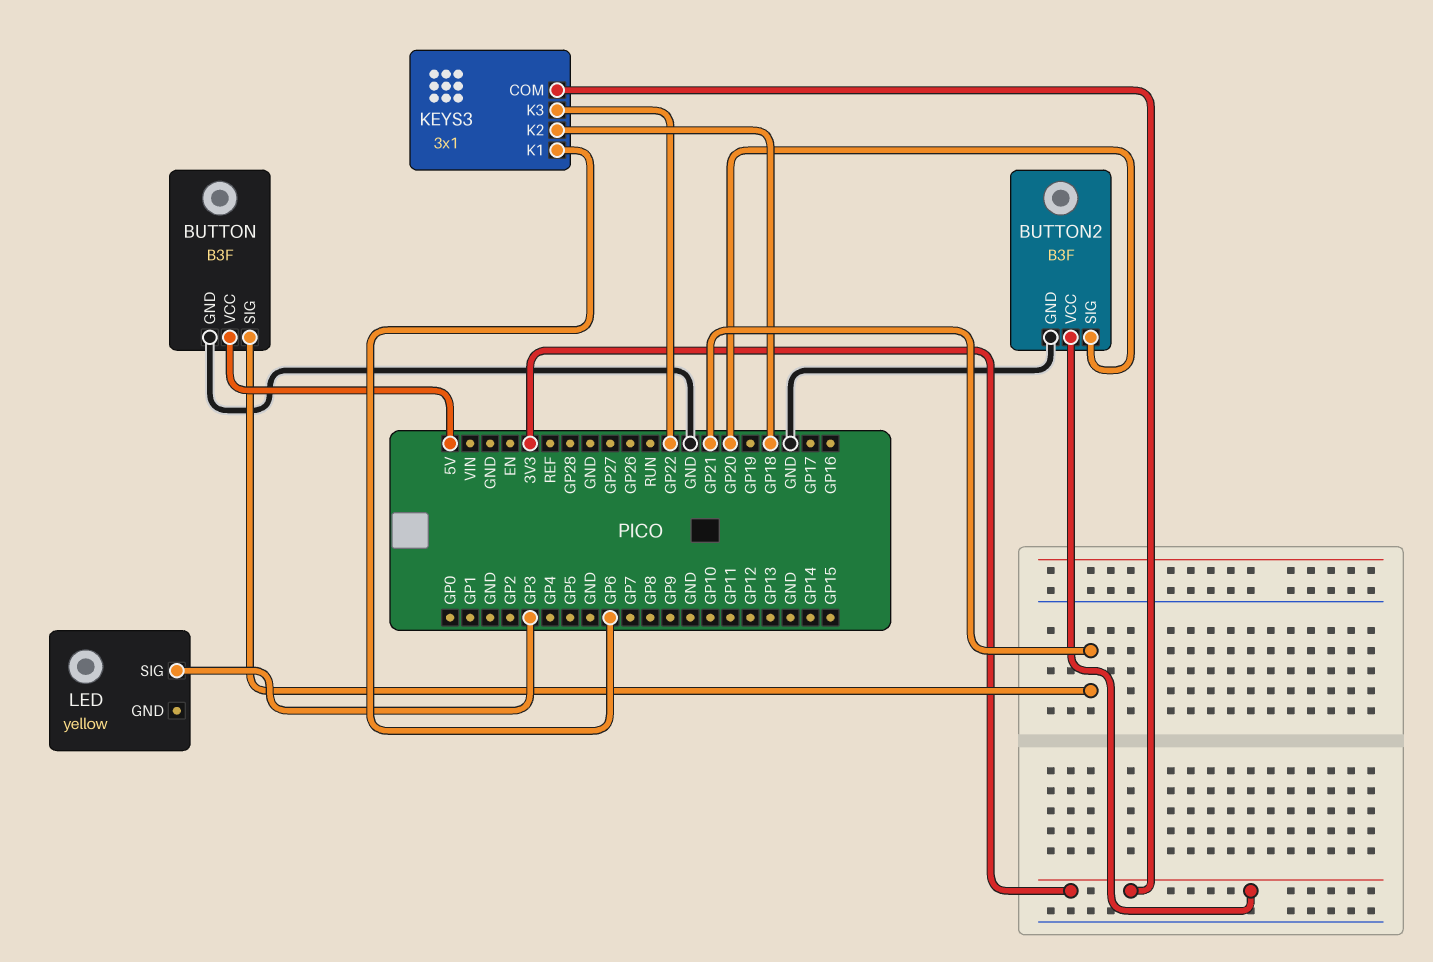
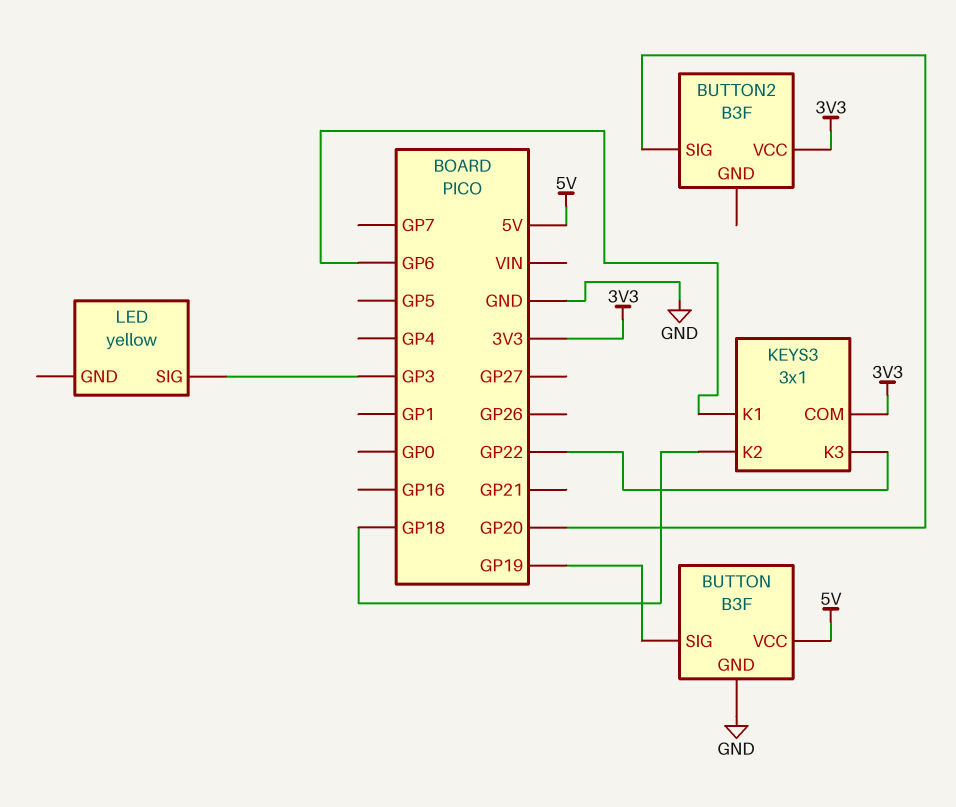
BUTTON pin SIG: GP21 -> GP19
BUTTON2 pin GND: GND -> none

